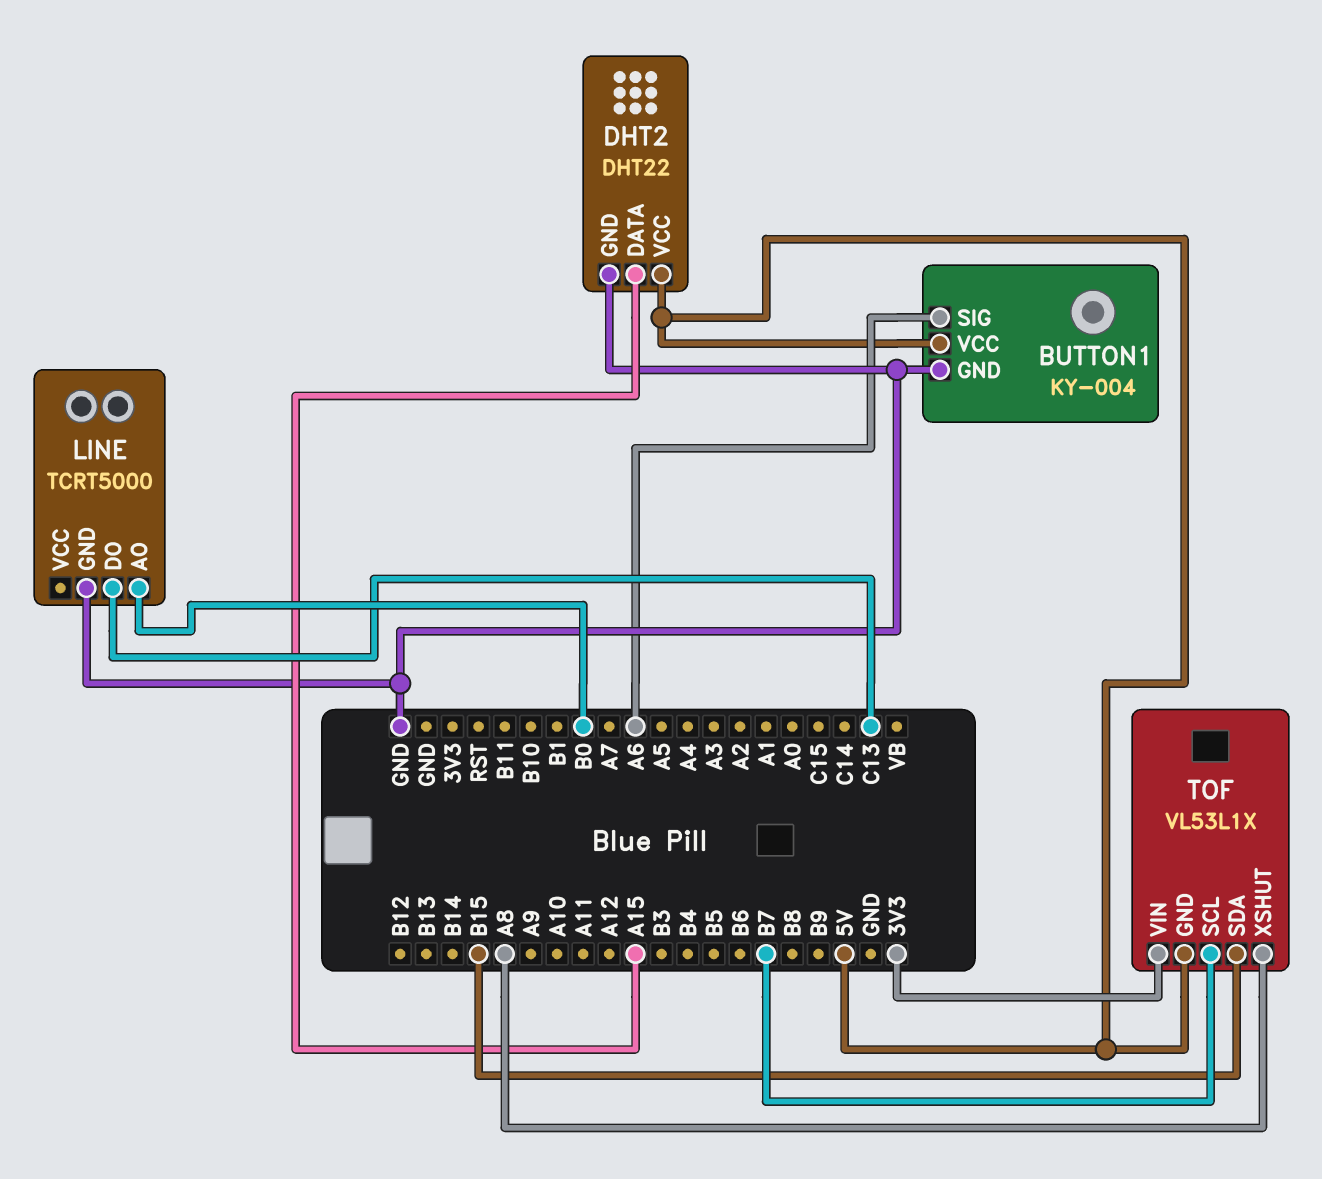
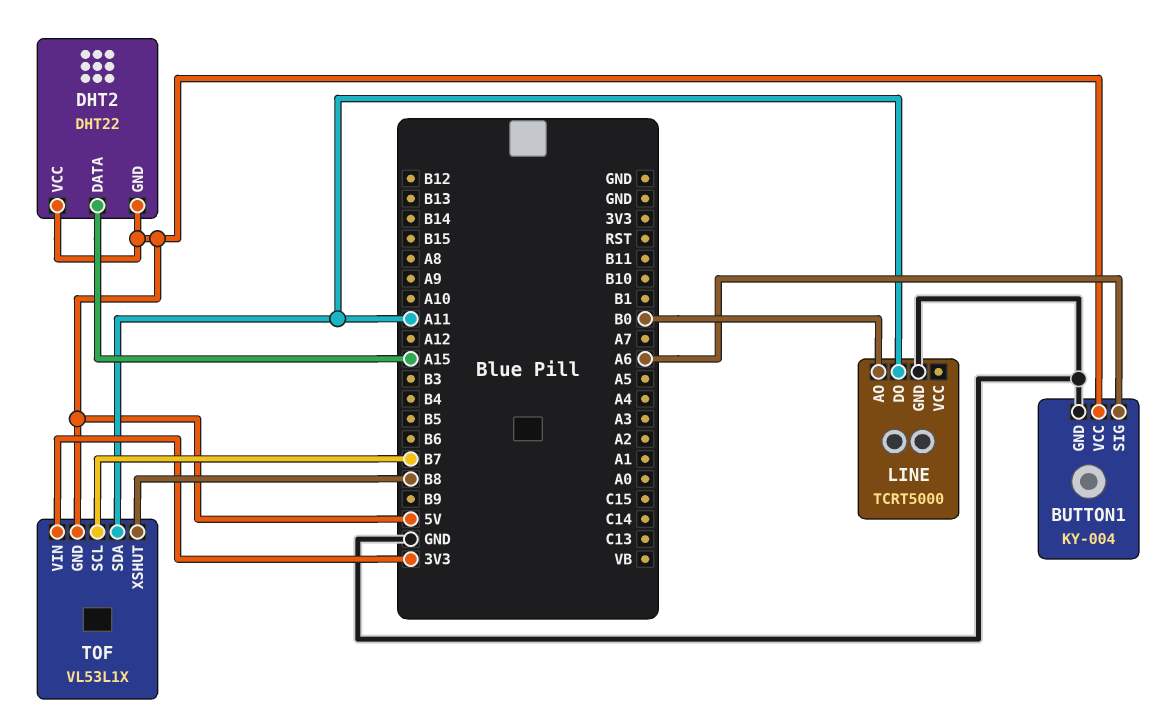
DHT2 pin GND: GND -> 5V
LINE pin DO: C13 -> A11
TOF pin SDA: B15 -> A11
TOF pin XSHUT: A8 -> B8

